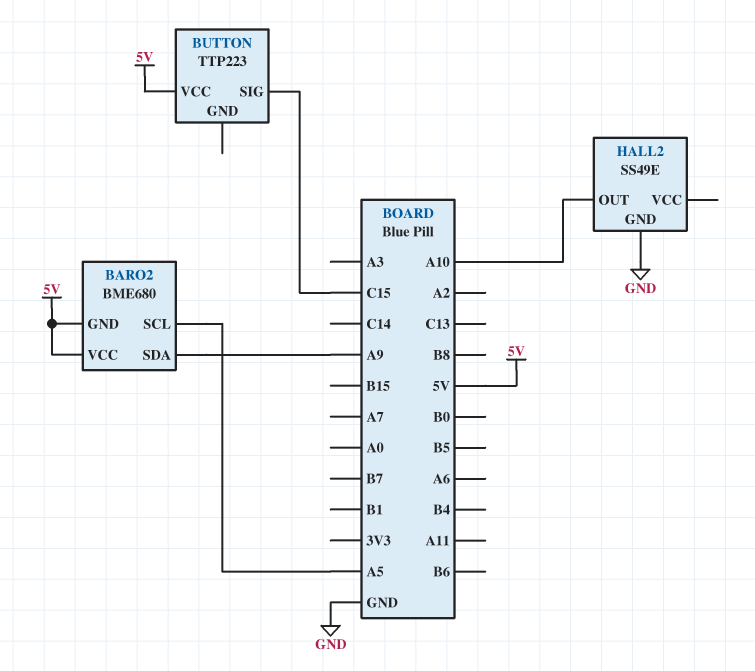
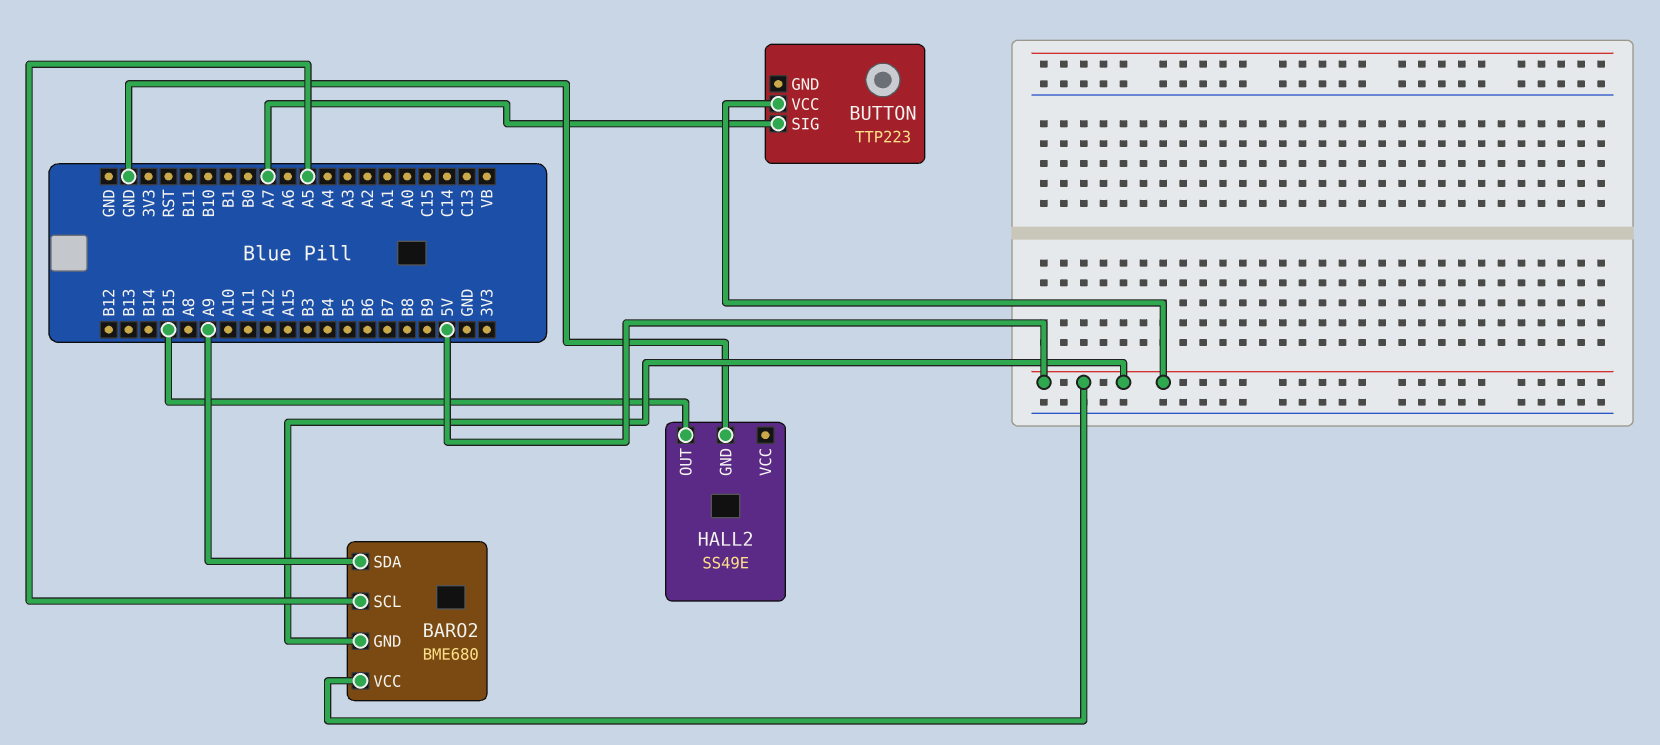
BUTTON pin SIG: C15 -> A7
HALL2 pin OUT: A10 -> B15

